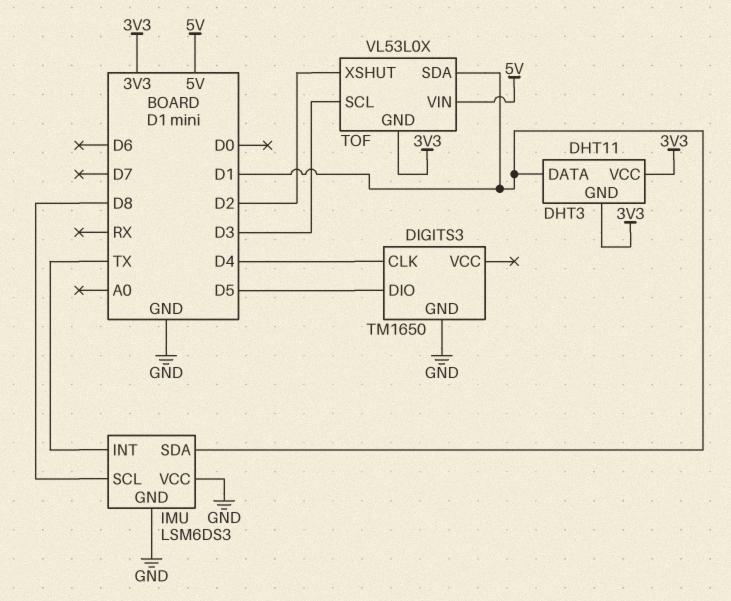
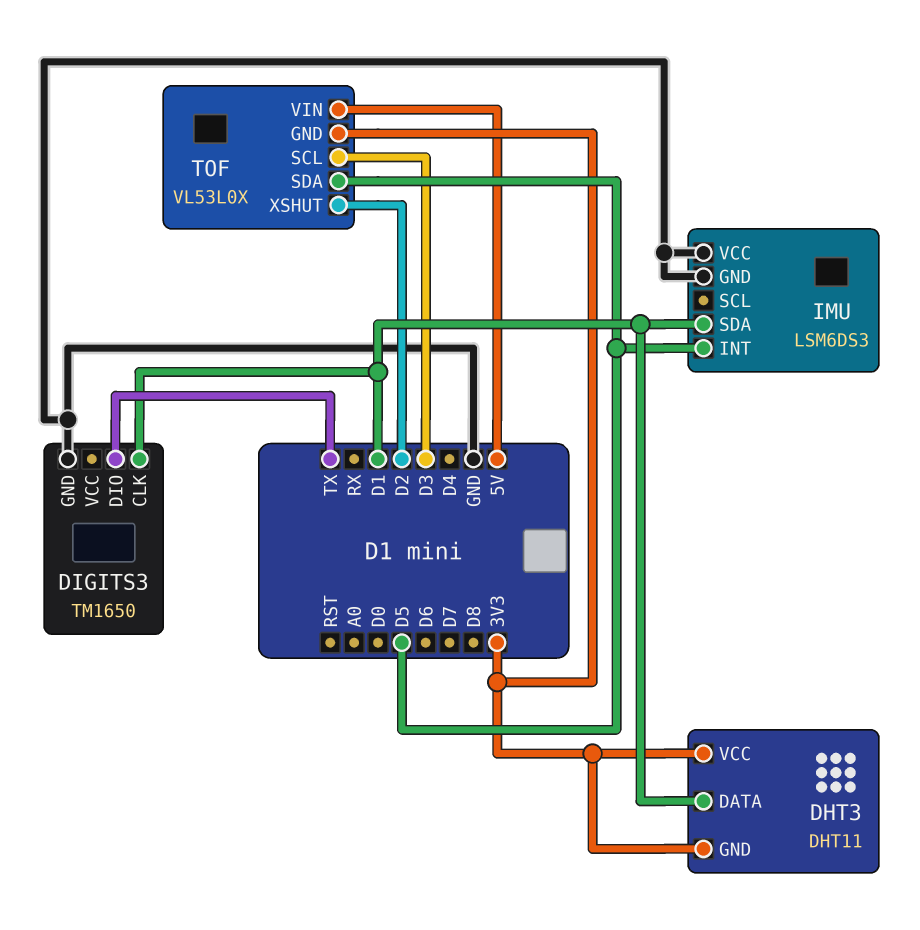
DIGITS3 pin CLK: D4 -> D1
DIGITS3 pin DIO: D5 -> TX
IMU pin INT: TX -> D5
IMU pin SCL: D8 -> none
TOF pin SDA: D1 -> D5

